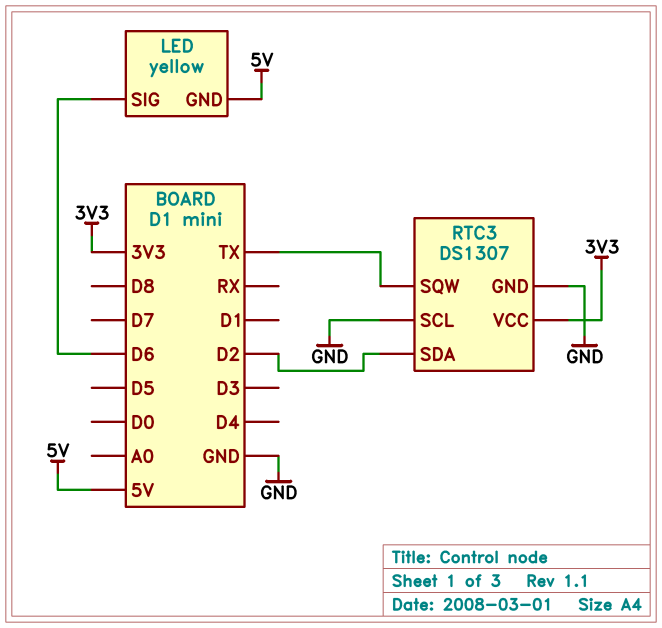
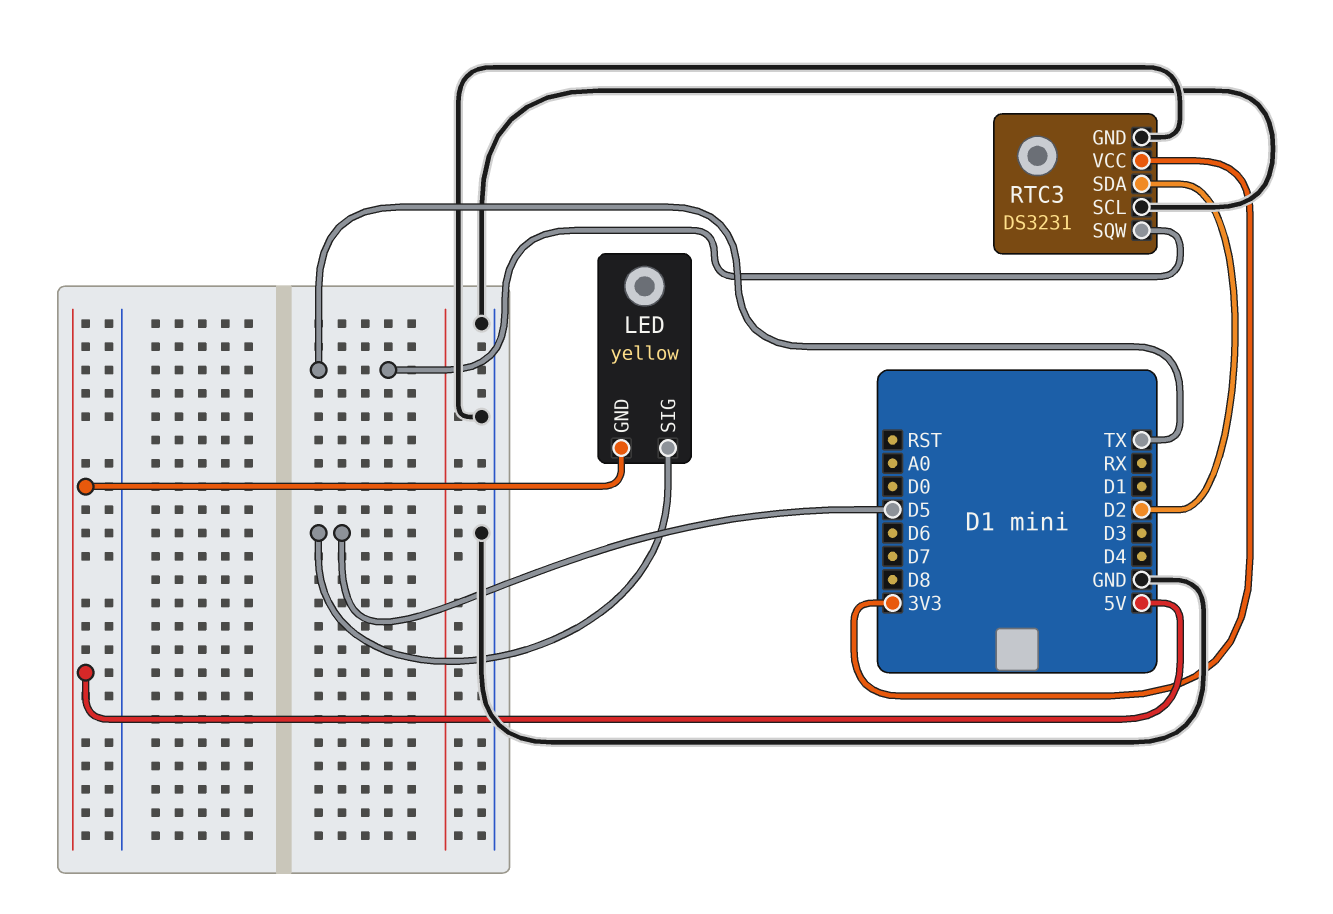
LED pin SIG: D6 -> D5
RTC3: DS1307 -> DS3231

